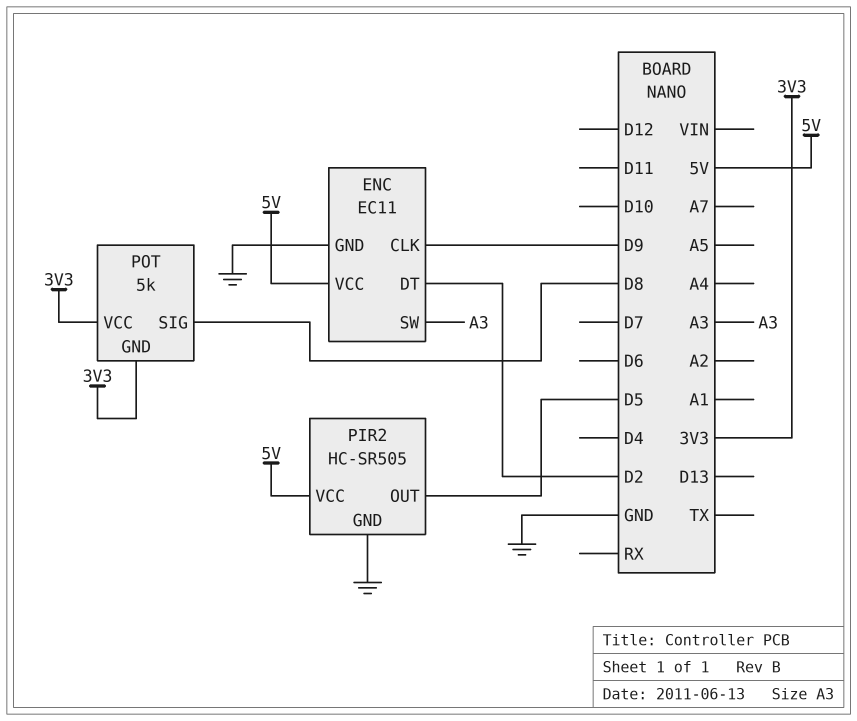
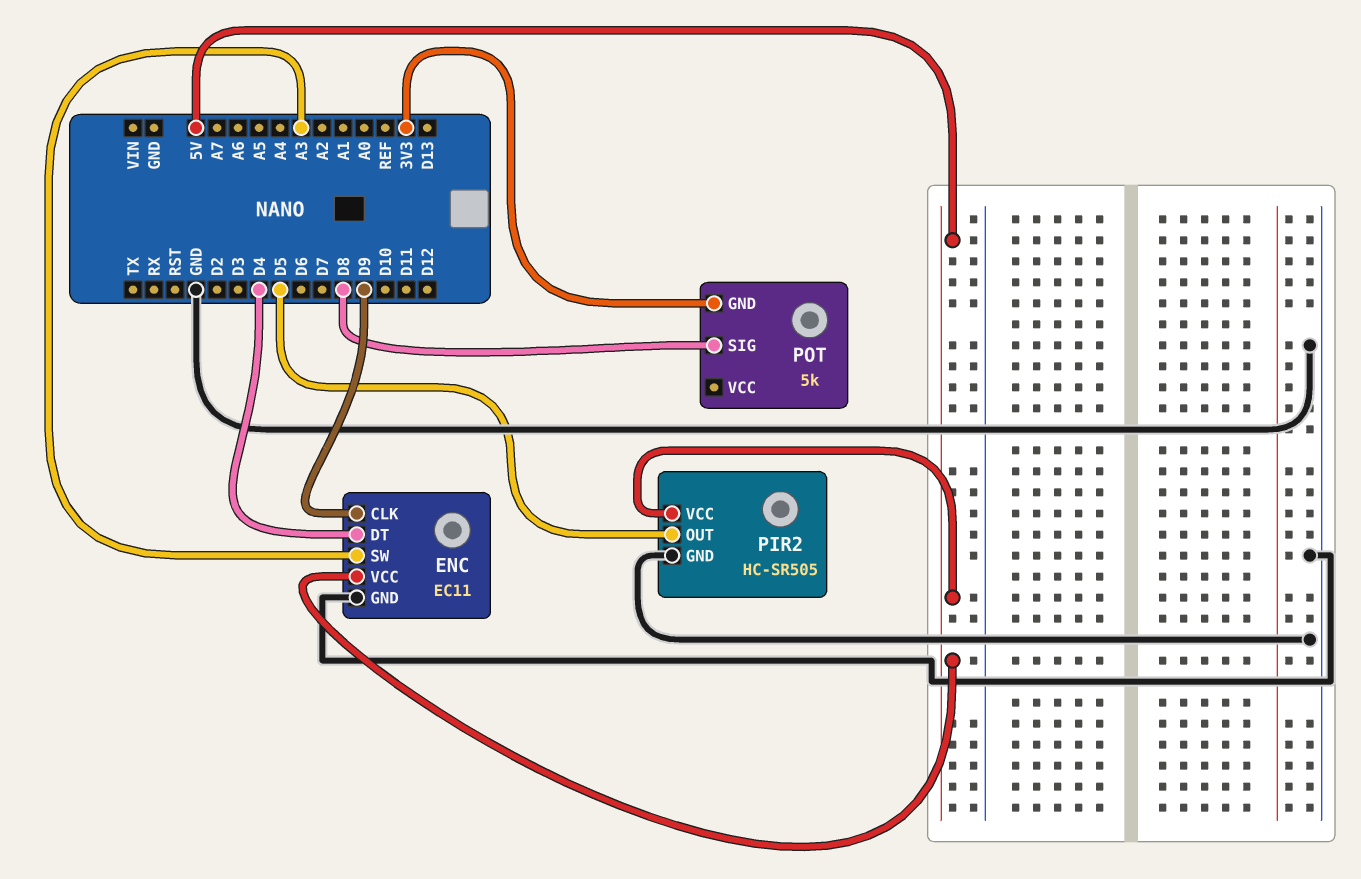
ENC pin DT: D2 -> D4
POT pin VCC: 3V3 -> none

